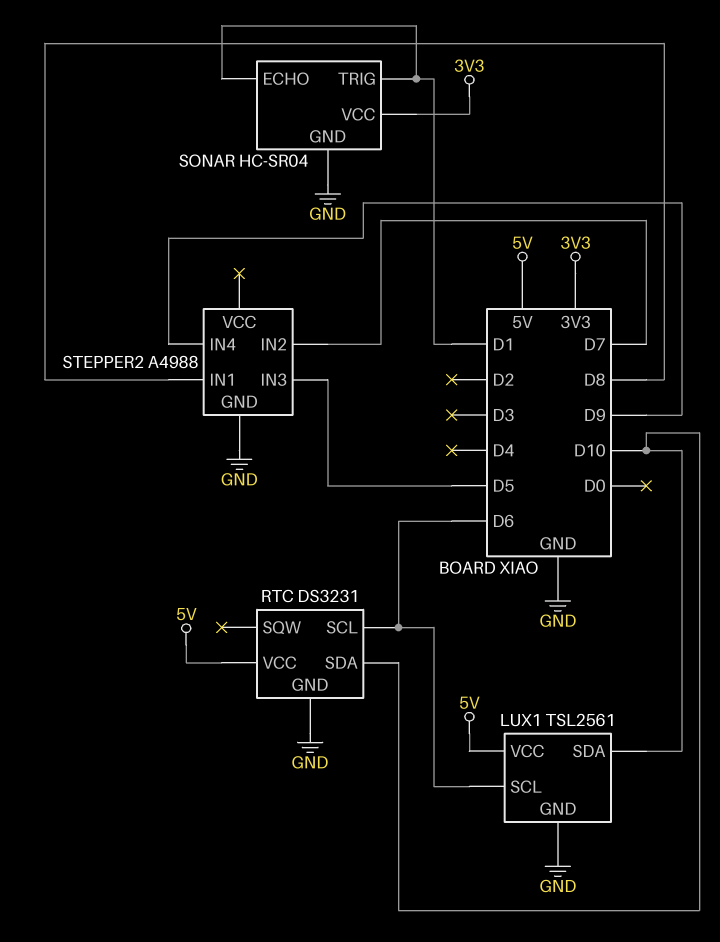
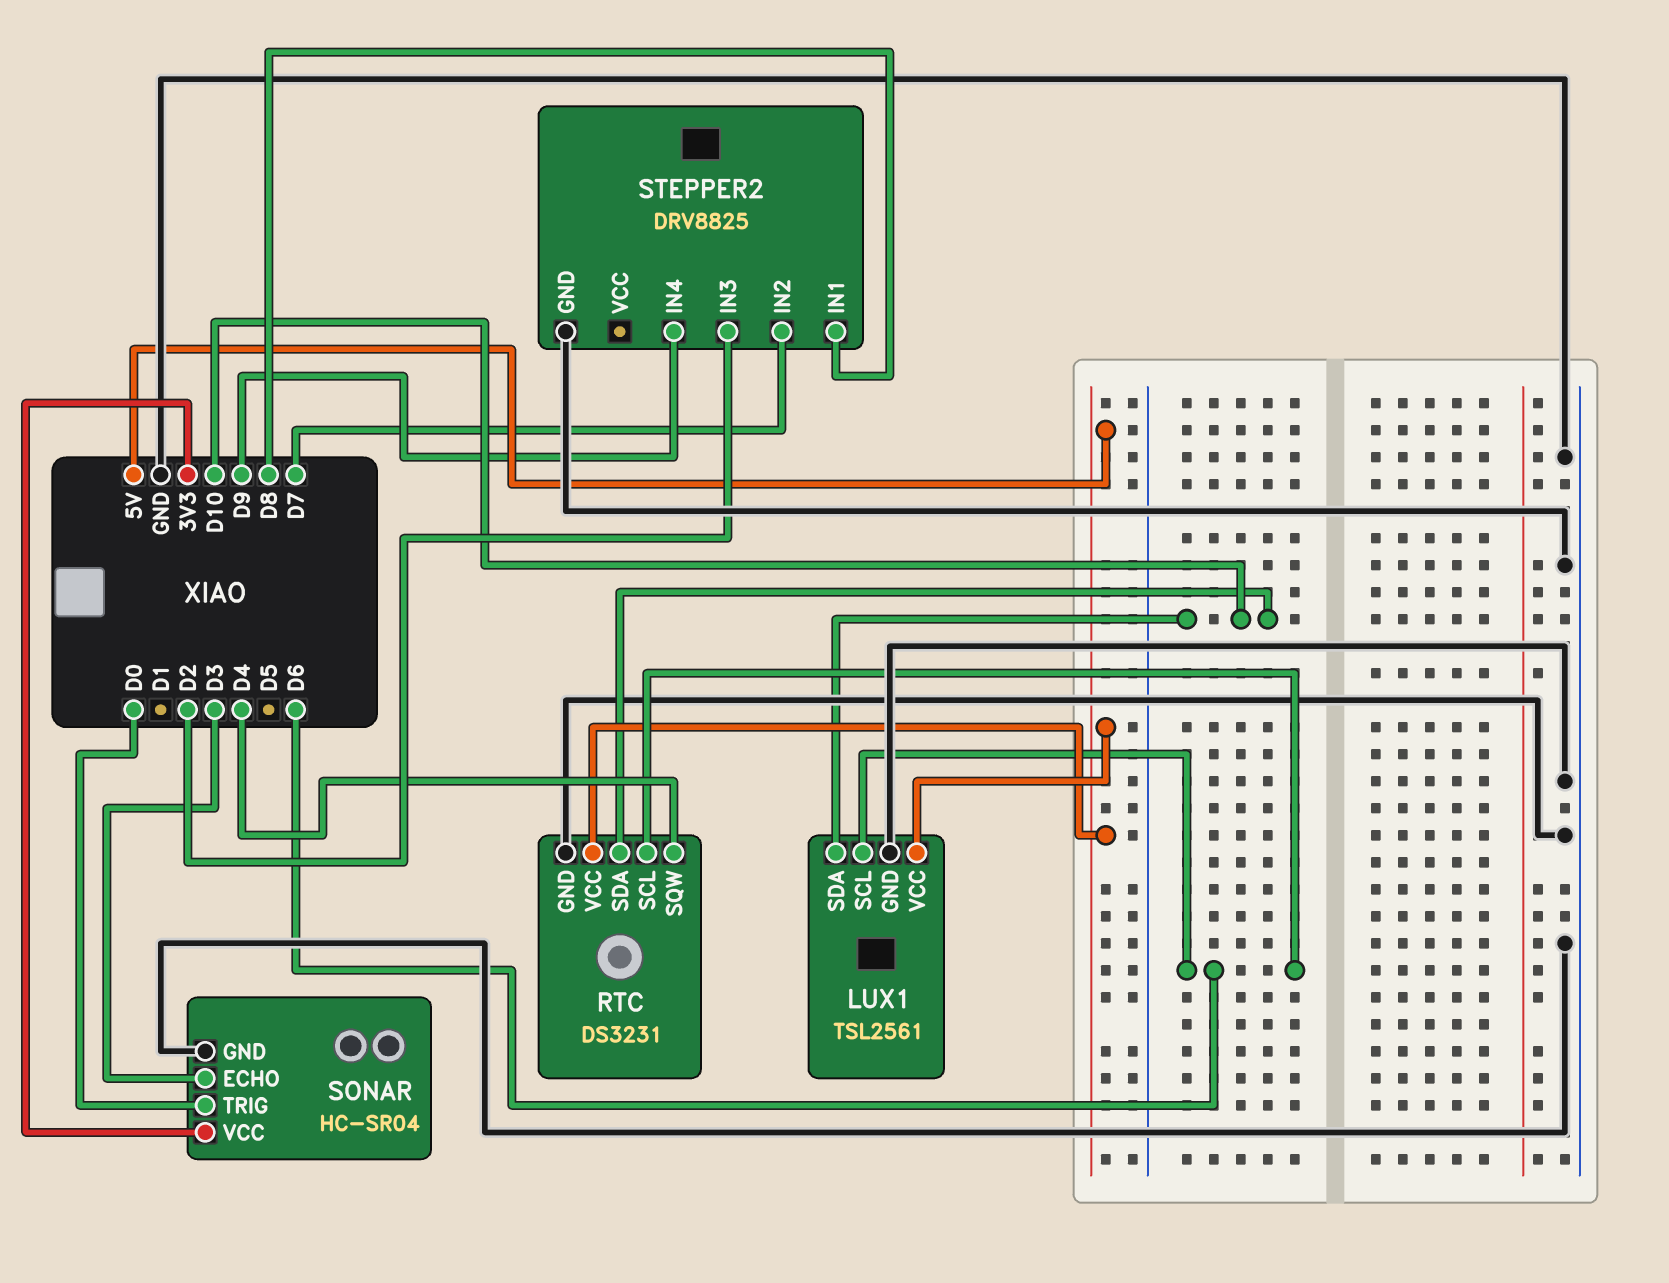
RTC pin SQW: none -> D4
SONAR pin ECHO: D1 -> D3
SONAR pin TRIG: D1 -> D0
STEPPER2: A4988 -> DRV8825
STEPPER2 pin IN3: D5 -> D2

